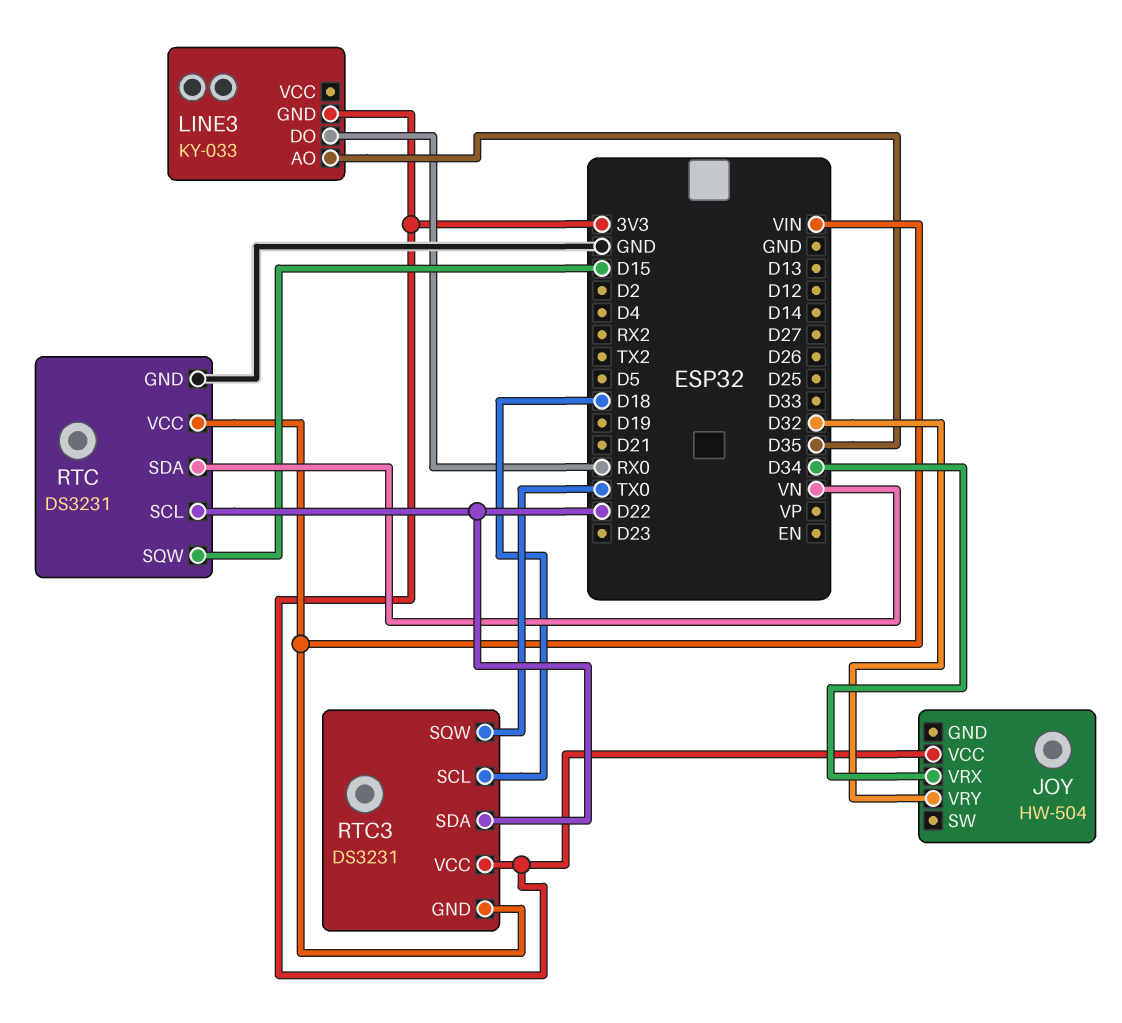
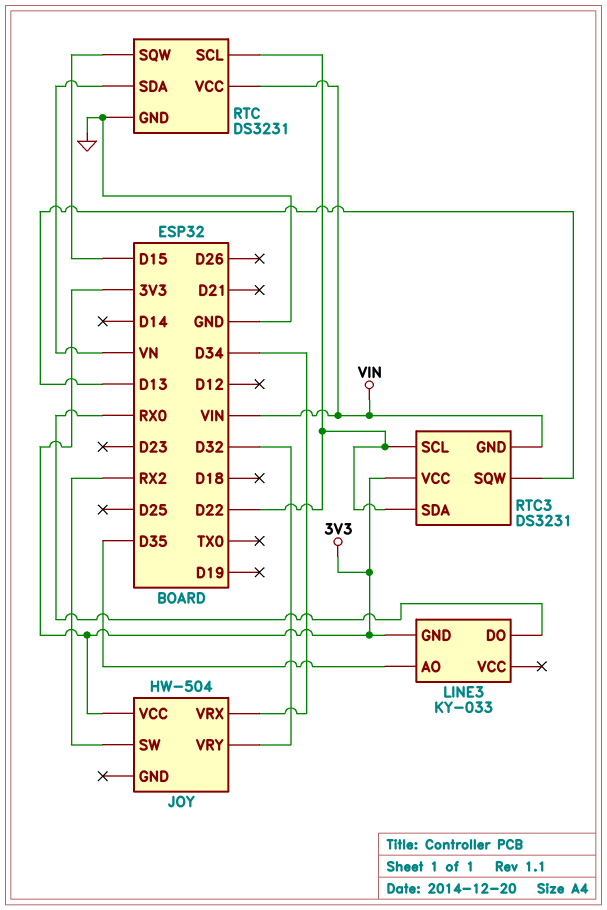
JOY pin SW: none -> RX2
RTC3 pin SCL: D18 -> D22
RTC3 pin SQW: TX0 -> D13

